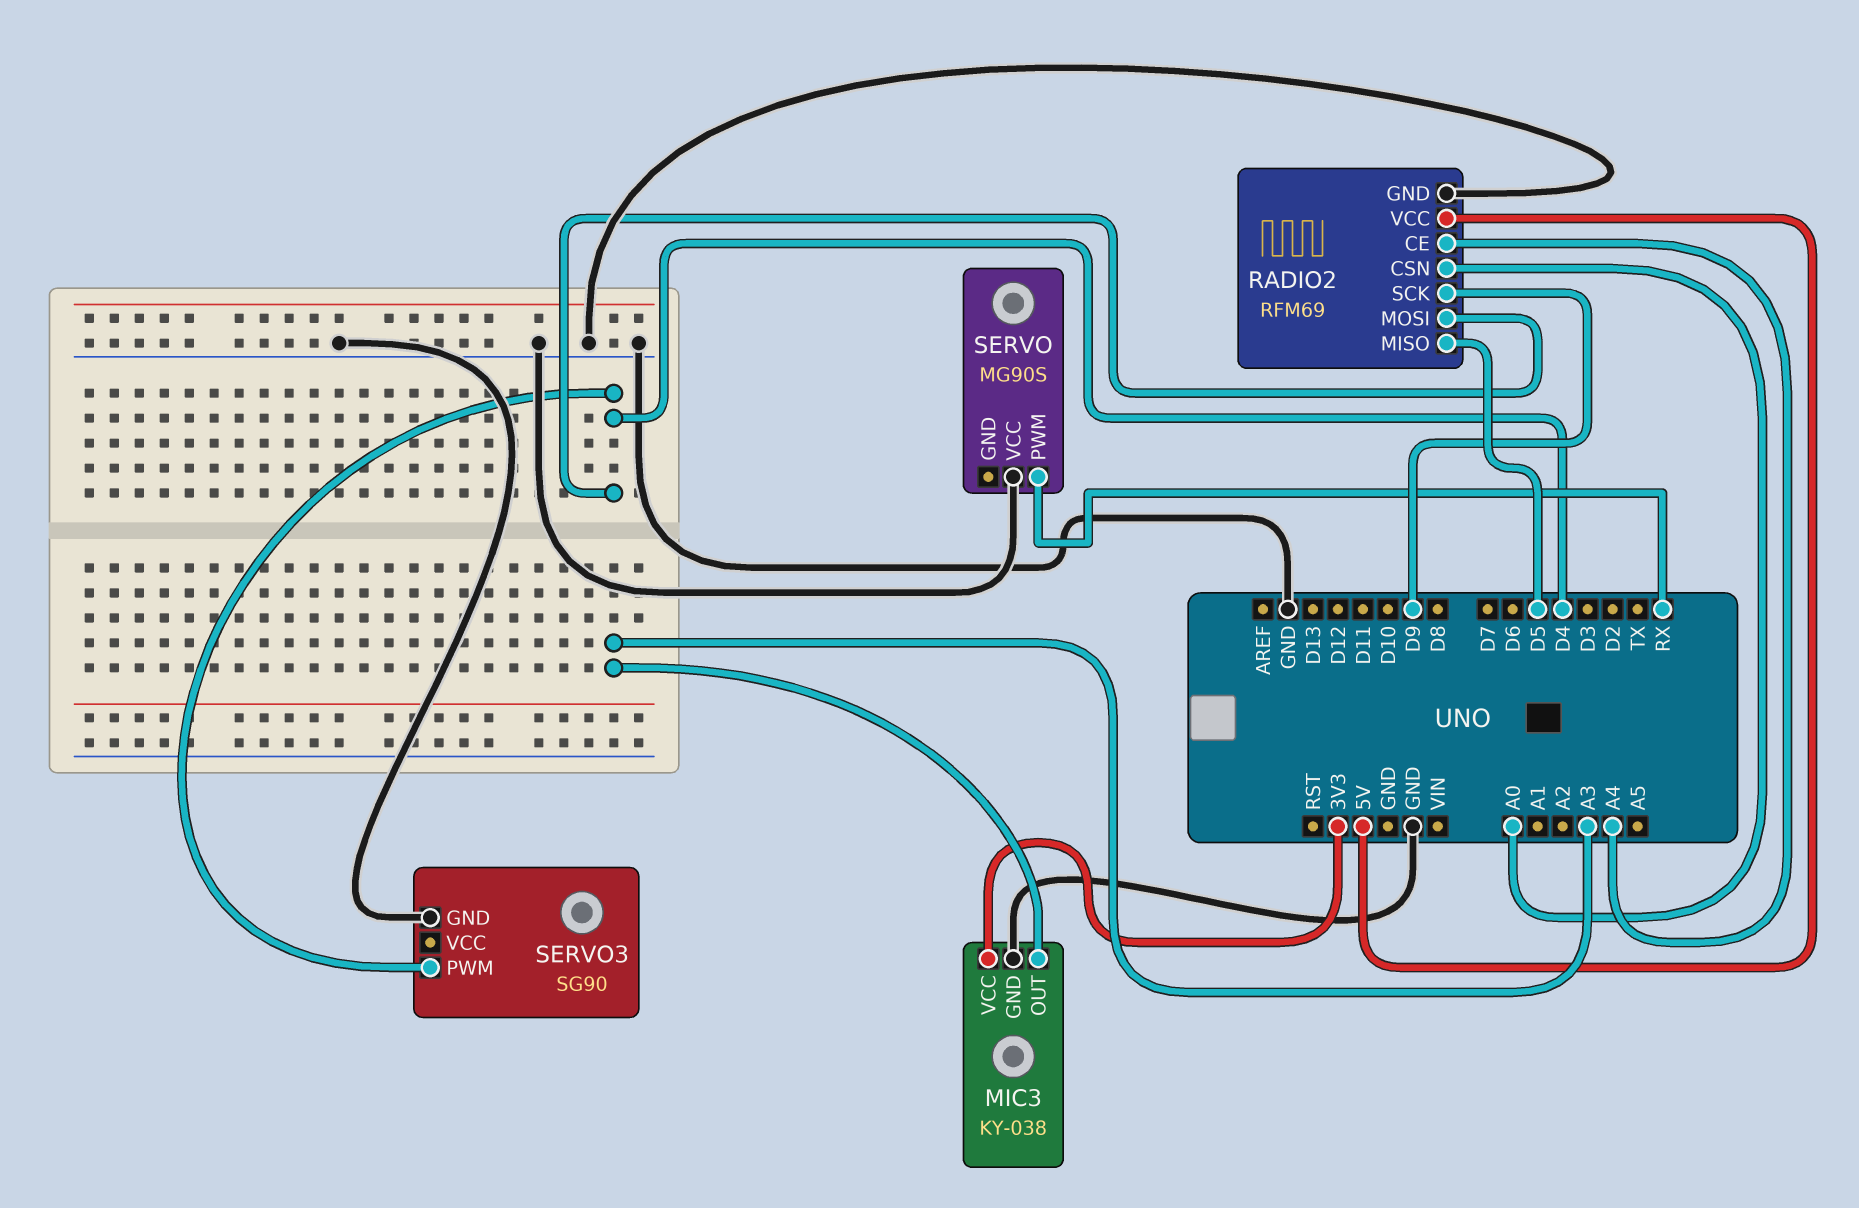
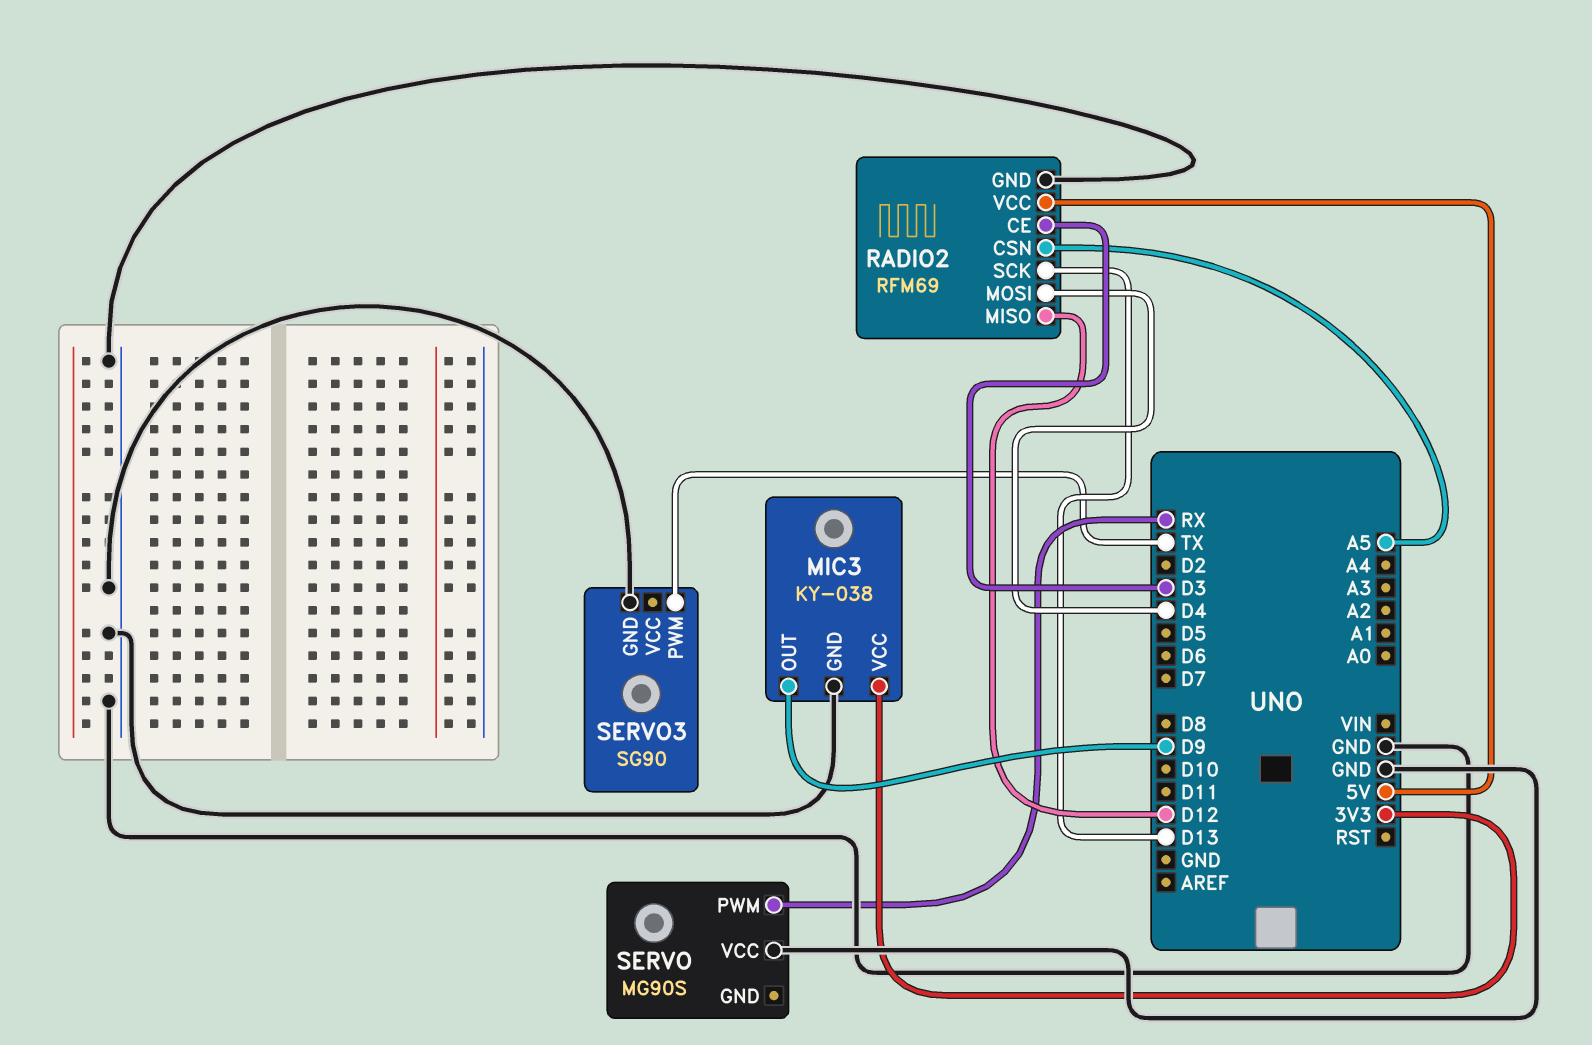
MIC3 pin OUT: A3 -> D9
RADIO2 pin CE: A4 -> D3
RADIO2 pin CSN: A0 -> A5
RADIO2 pin MISO: D5 -> D12
RADIO2 pin SCK: D9 -> D13
SERVO3 pin PWM: D4 -> TX

